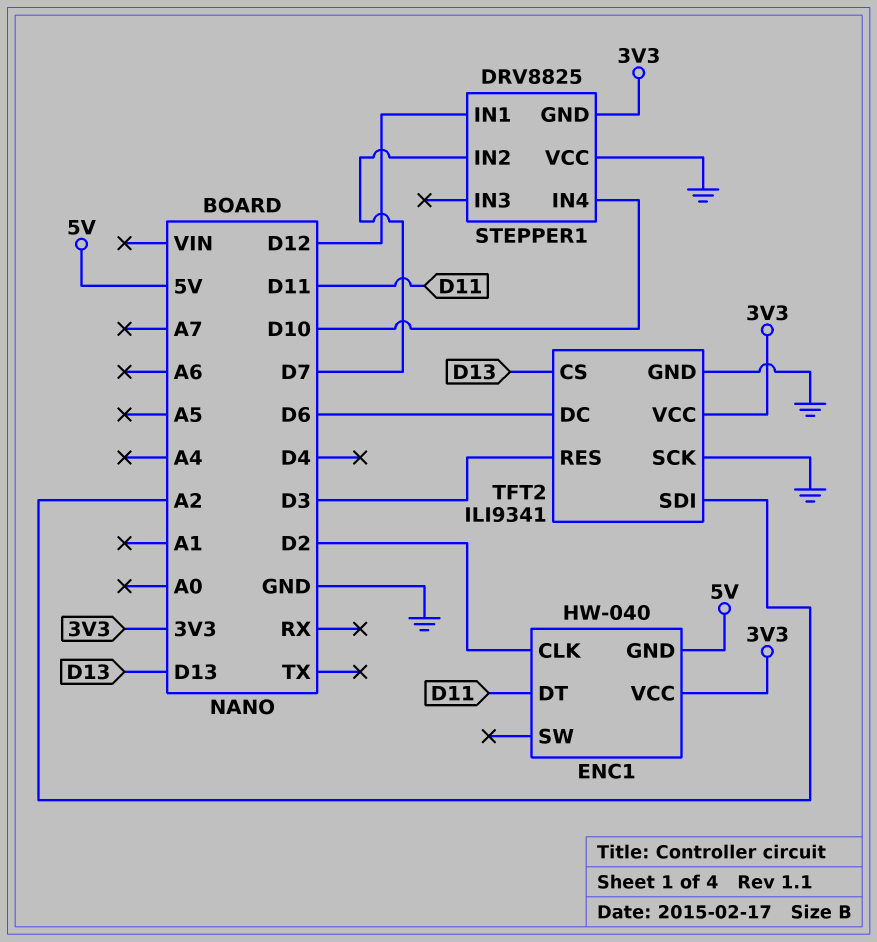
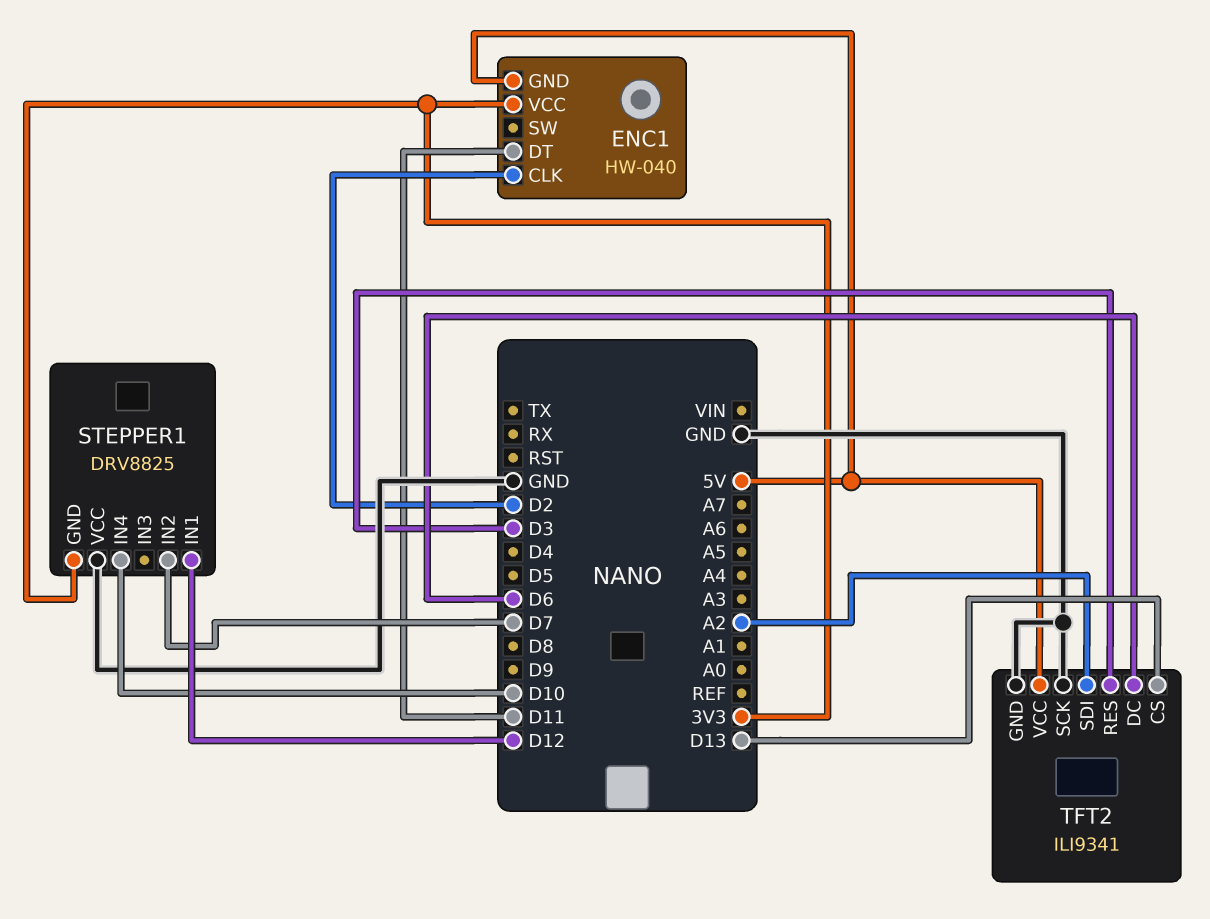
TFT2 pin VCC: 3V3 -> 5V

